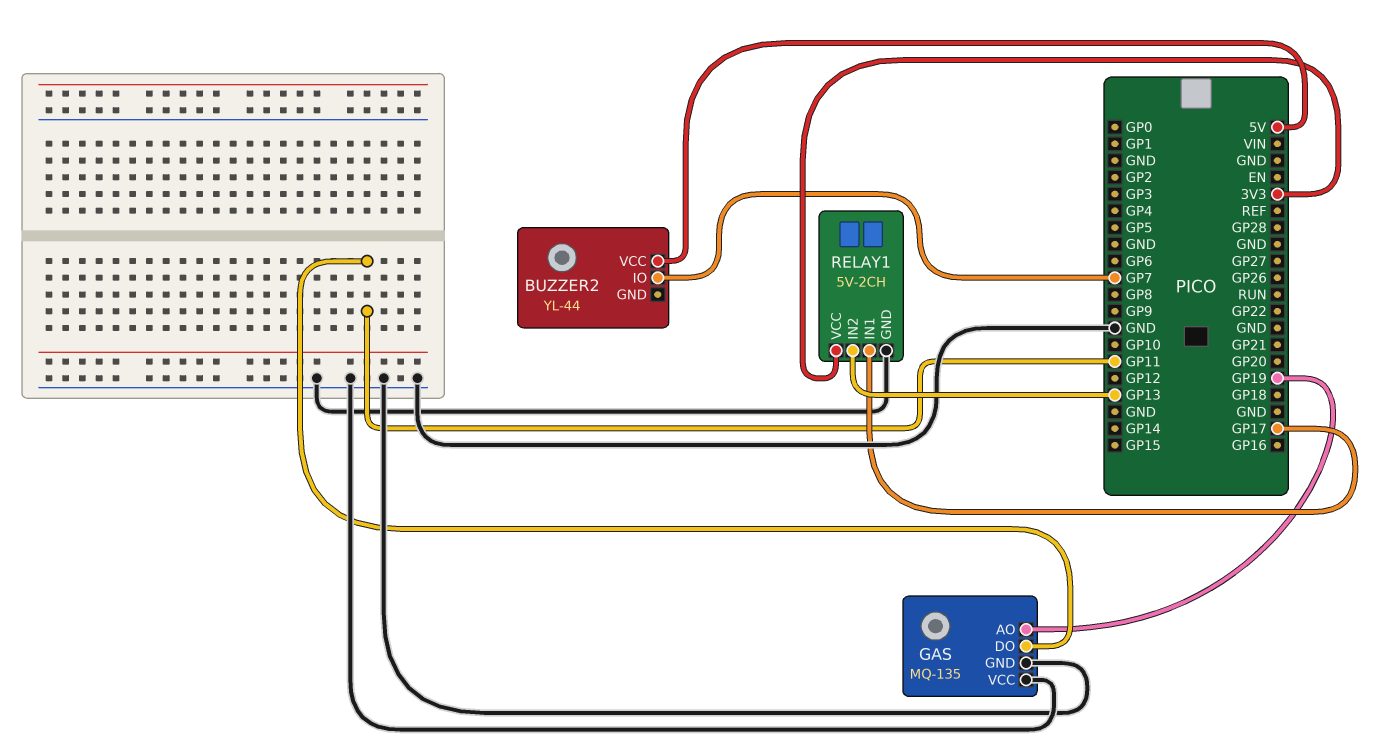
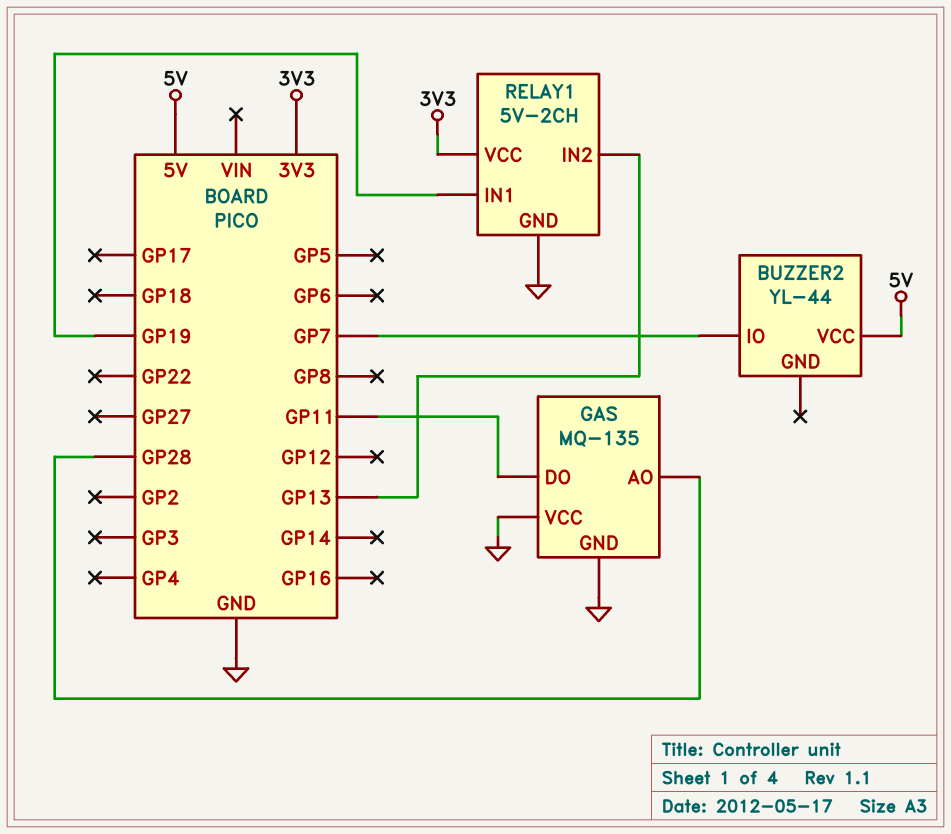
GAS pin AO: GP19 -> GP28
RELAY1 pin IN1: GP17 -> GP19

